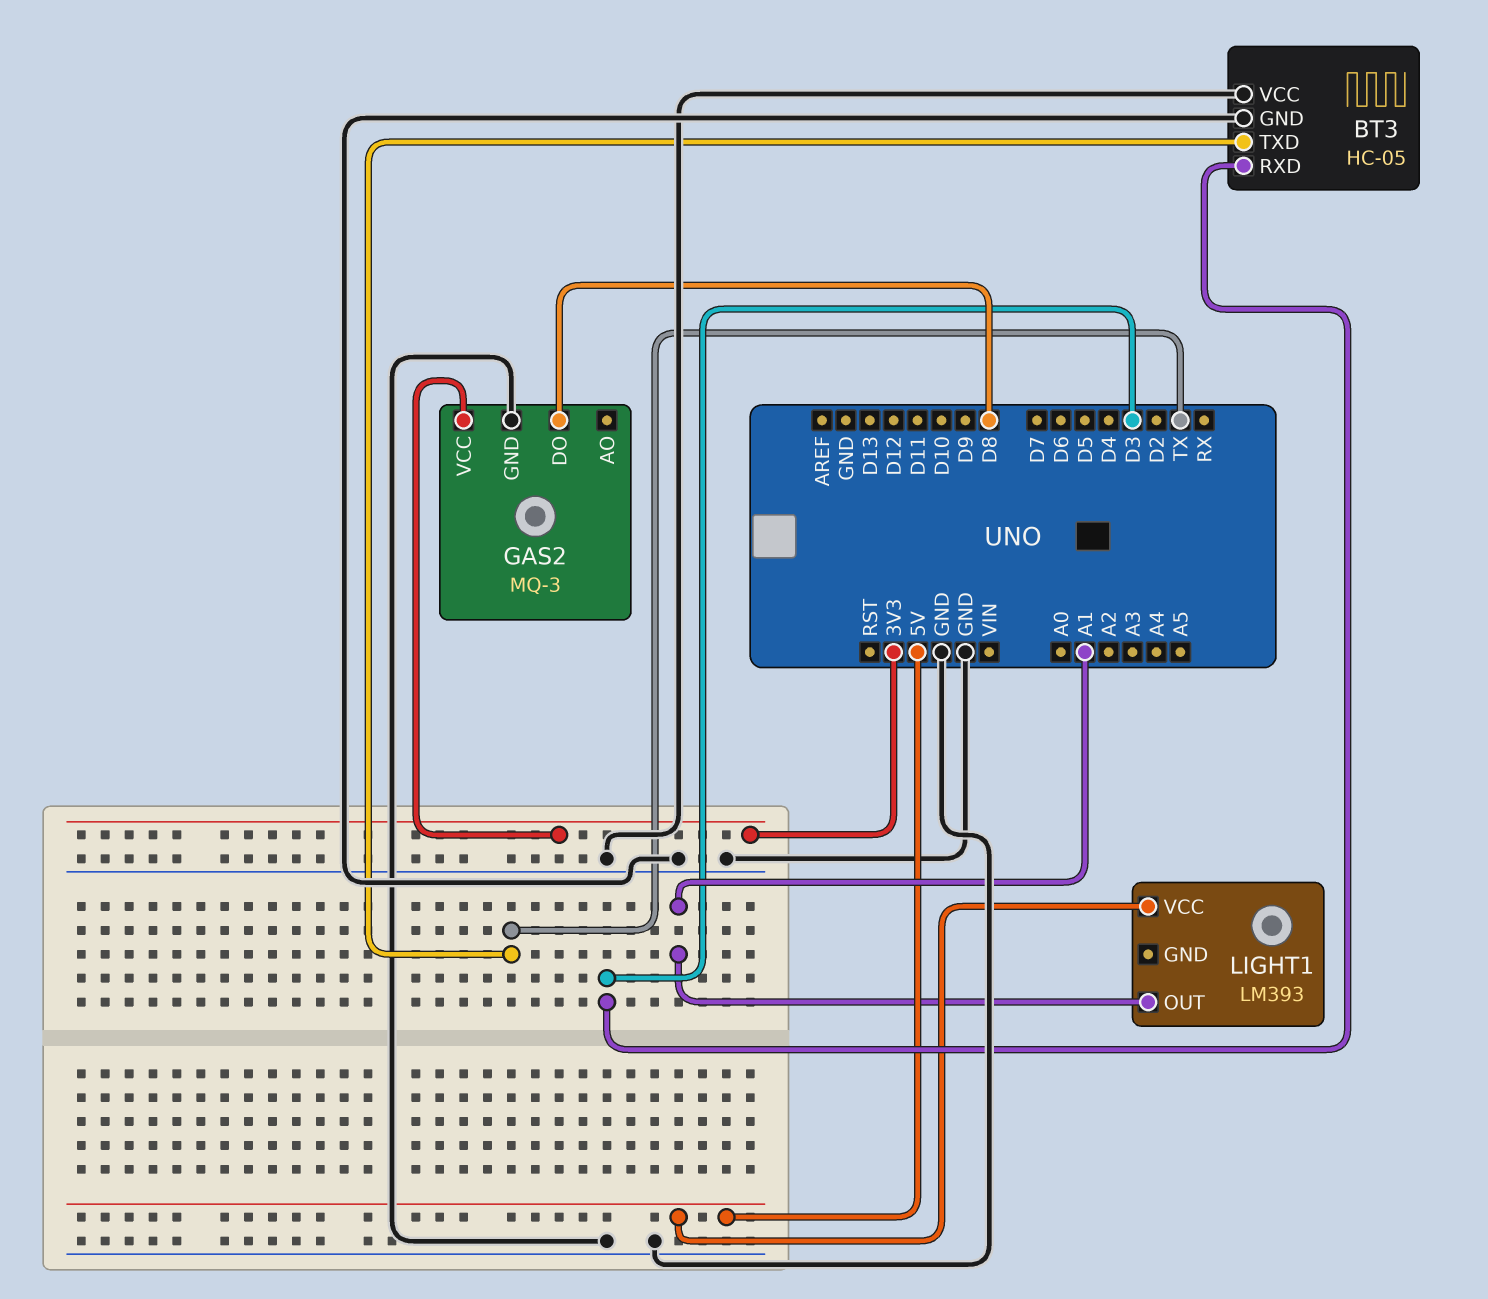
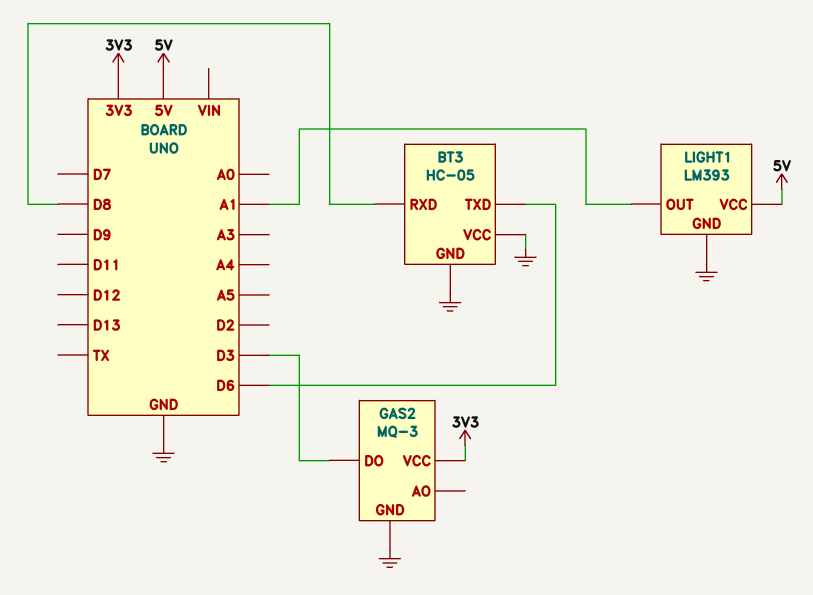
BT3 pin RXD: D3 -> D8
BT3 pin TXD: TX -> D6
GAS2 pin DO: D8 -> D3
LIGHT1 pin GND: none -> GND

